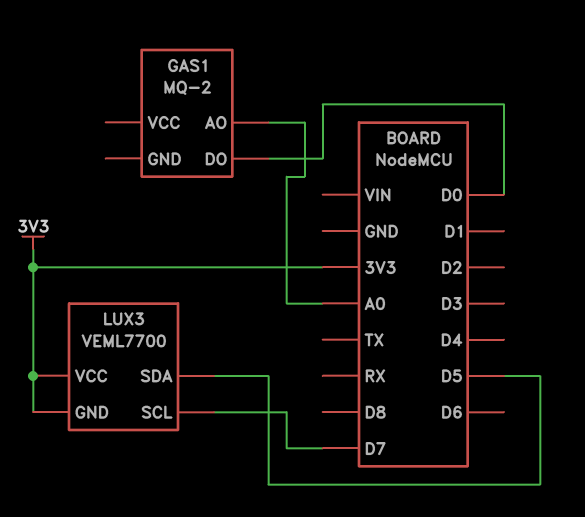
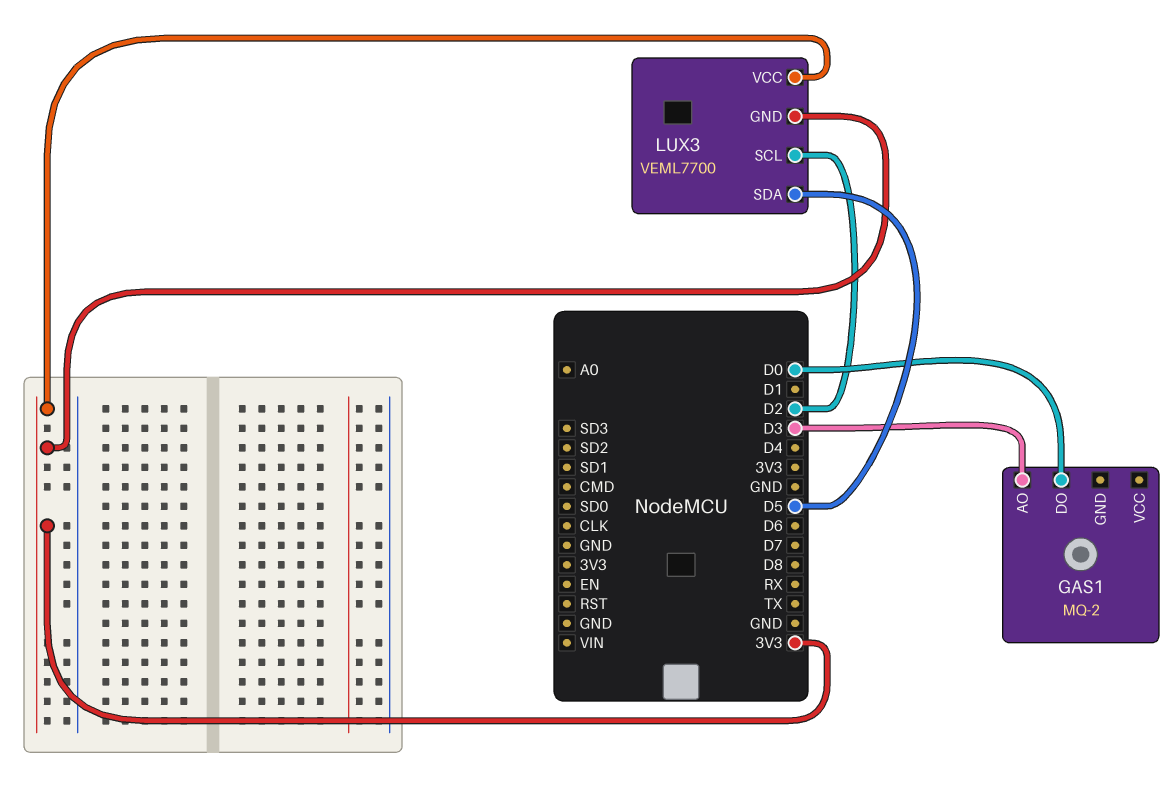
GAS1 pin AO: A0 -> D3
LUX3 pin SCL: D7 -> D2

